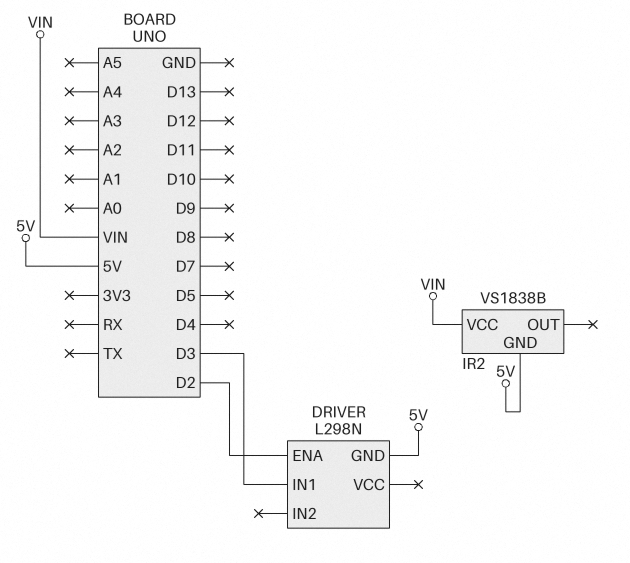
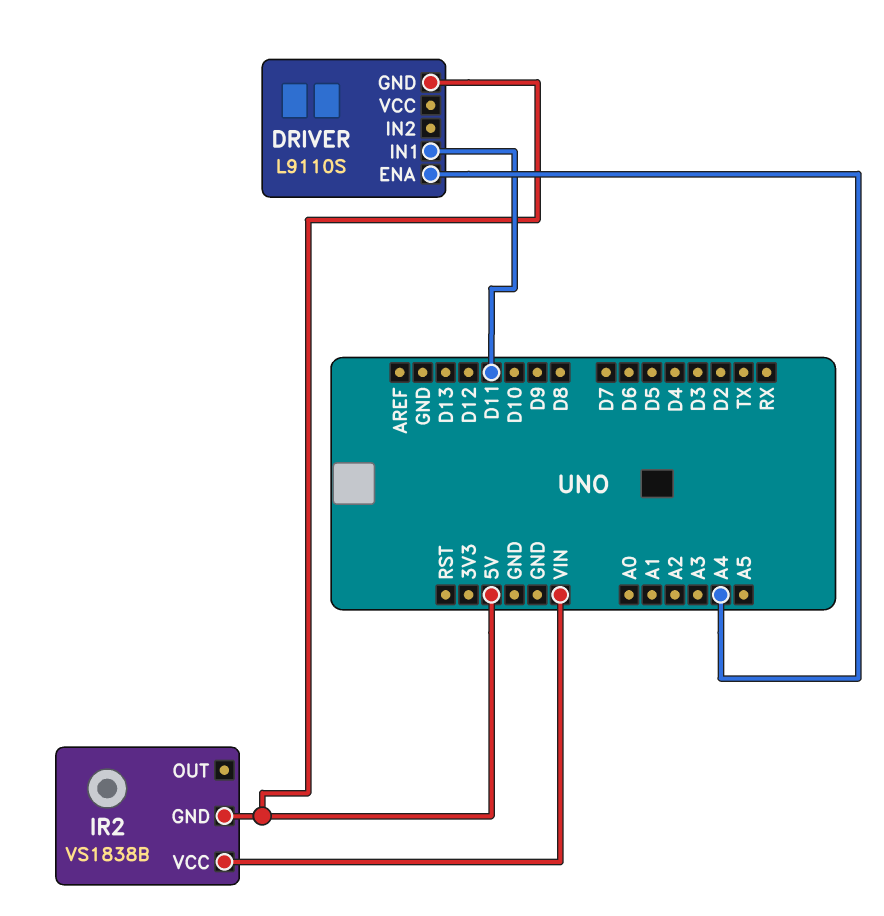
DRIVER: L298N -> L9110S
DRIVER pin ENA: D2 -> A4
DRIVER pin IN1: D3 -> D11

